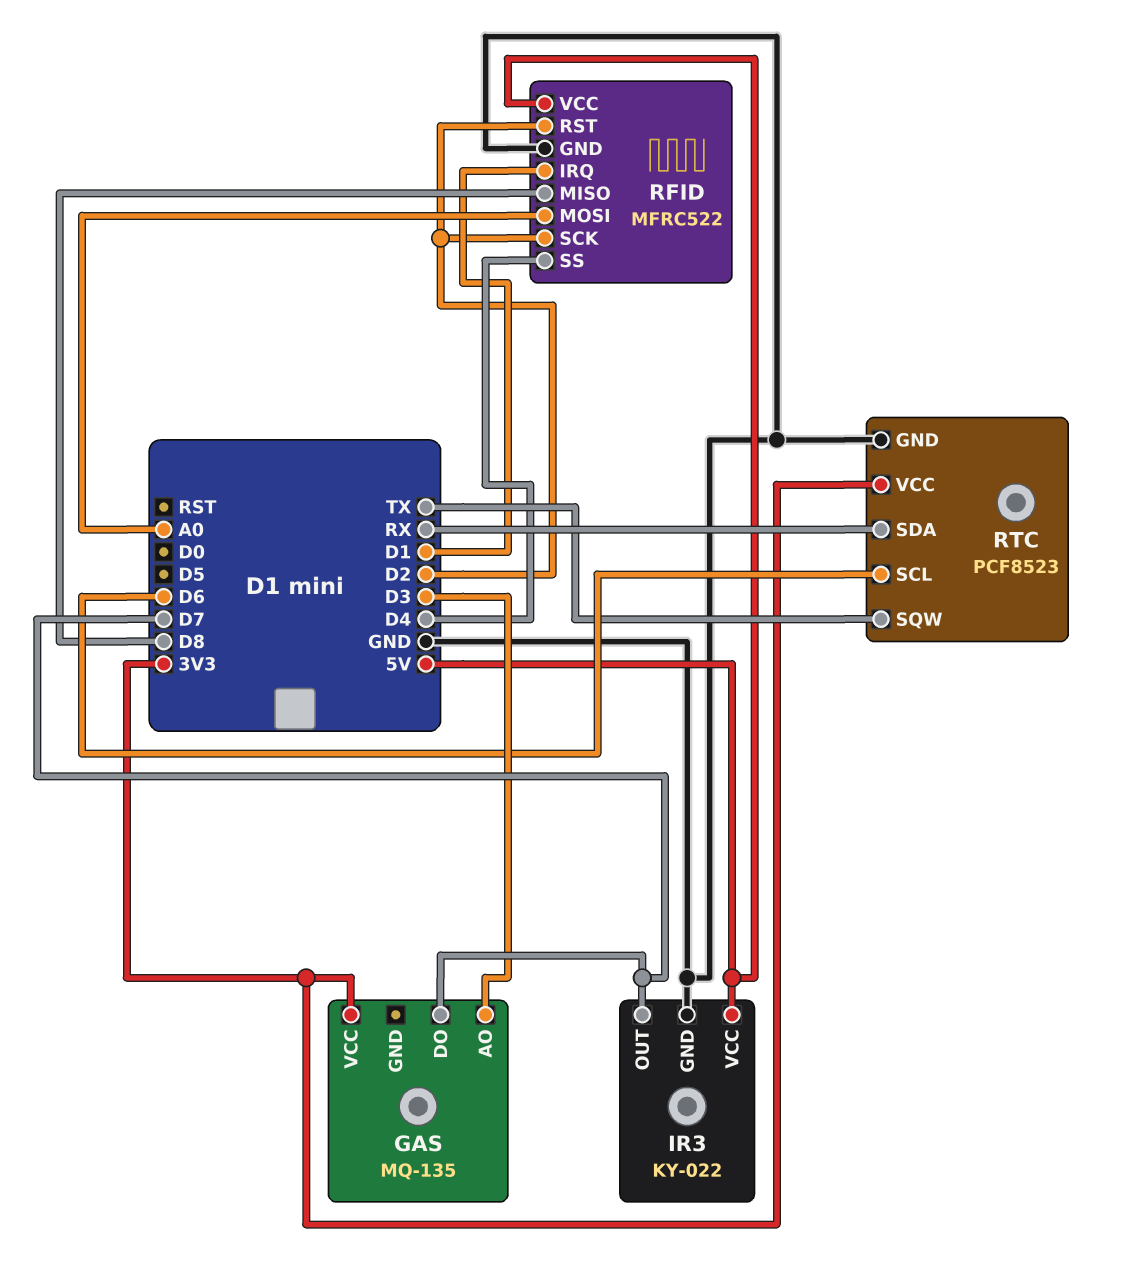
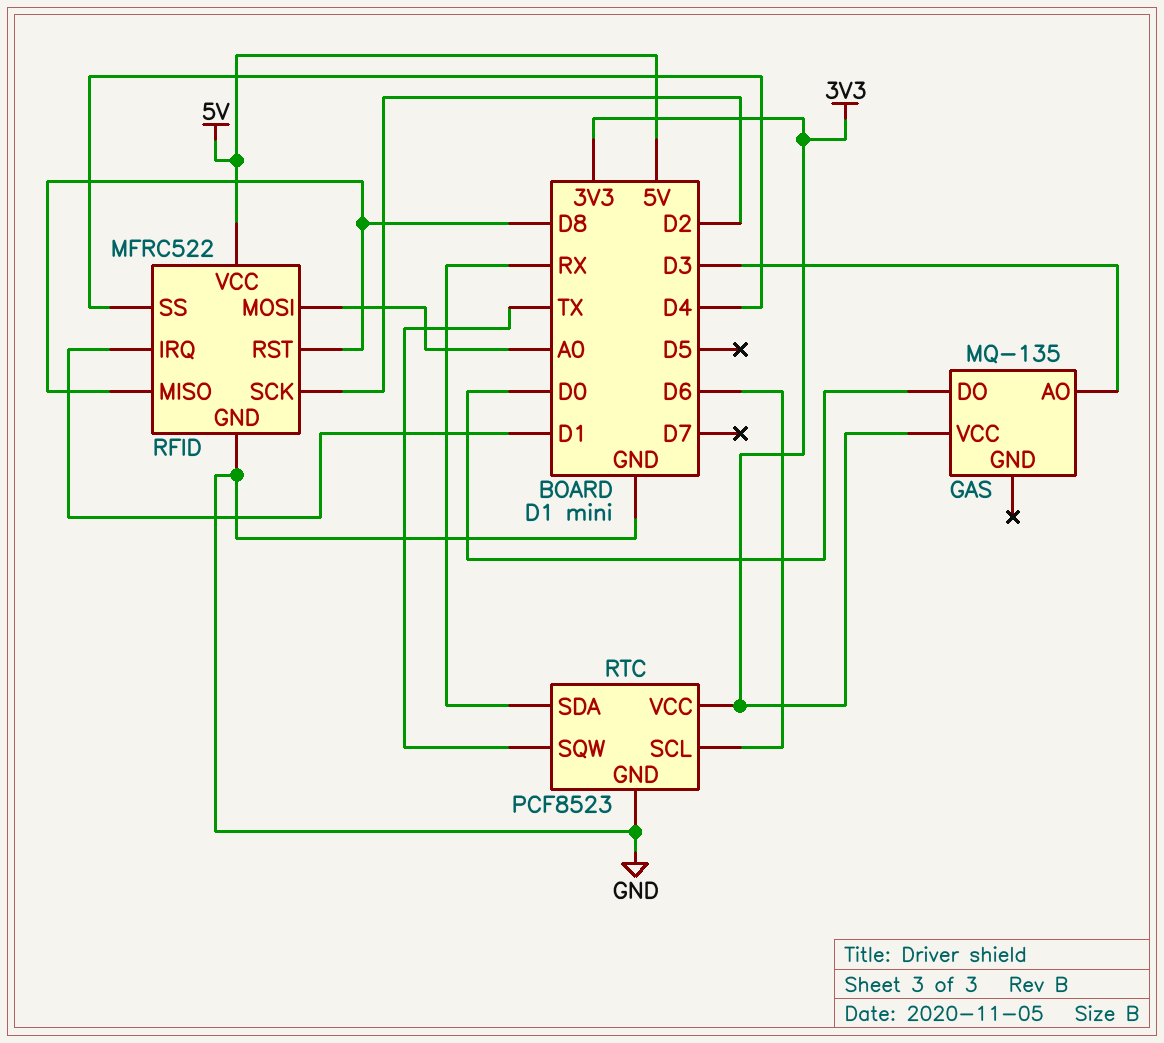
GAS pin DO: D7 -> D0
IR3: KY-022 -> none
IR3 pin GND: GND -> none
IR3 pin OUT: D7 -> none
IR3 pin VCC: 5V -> none
RFID pin RST: D2 -> D8

